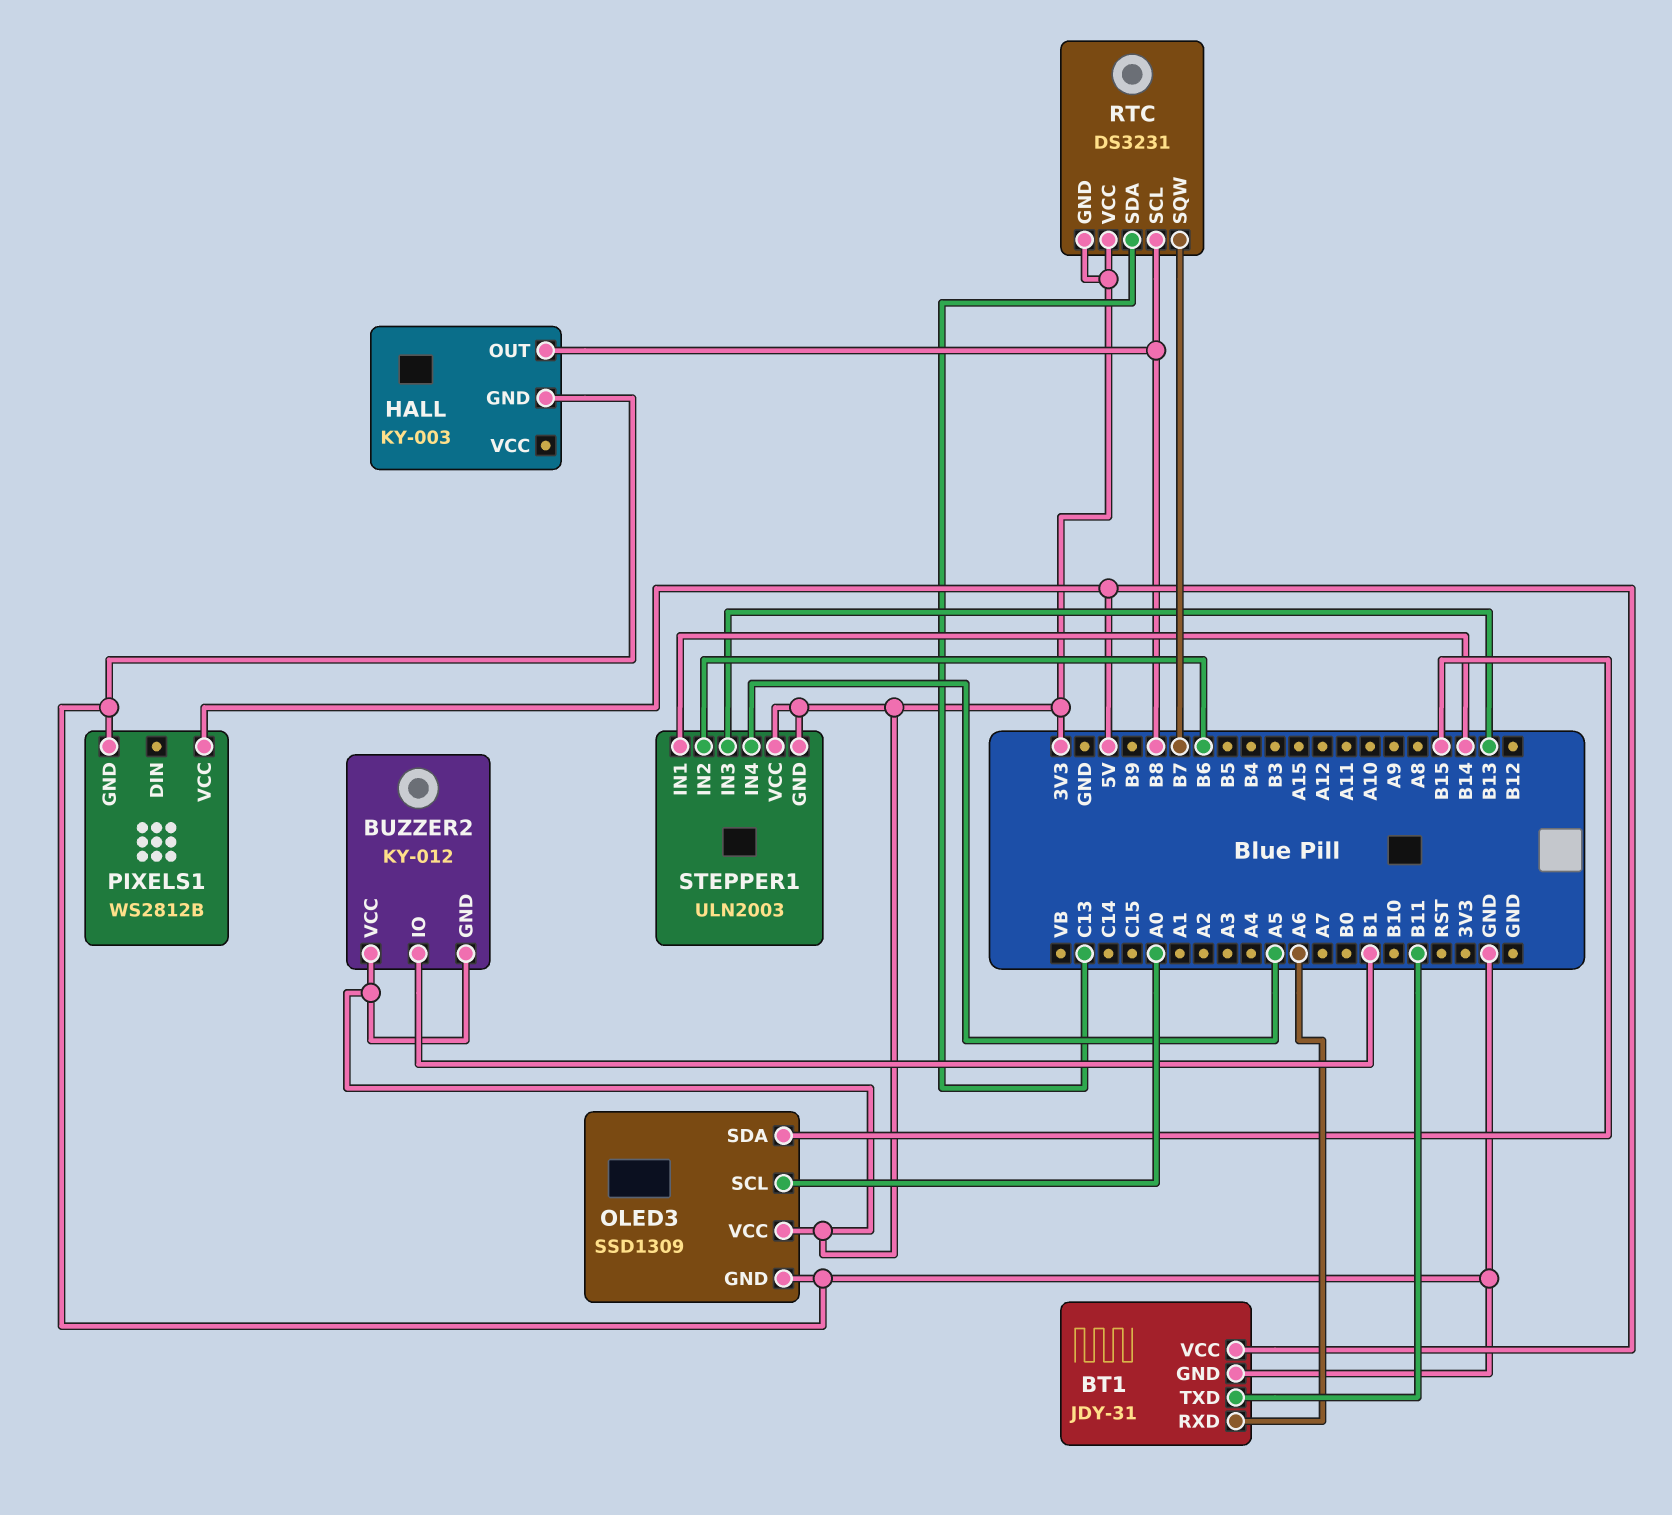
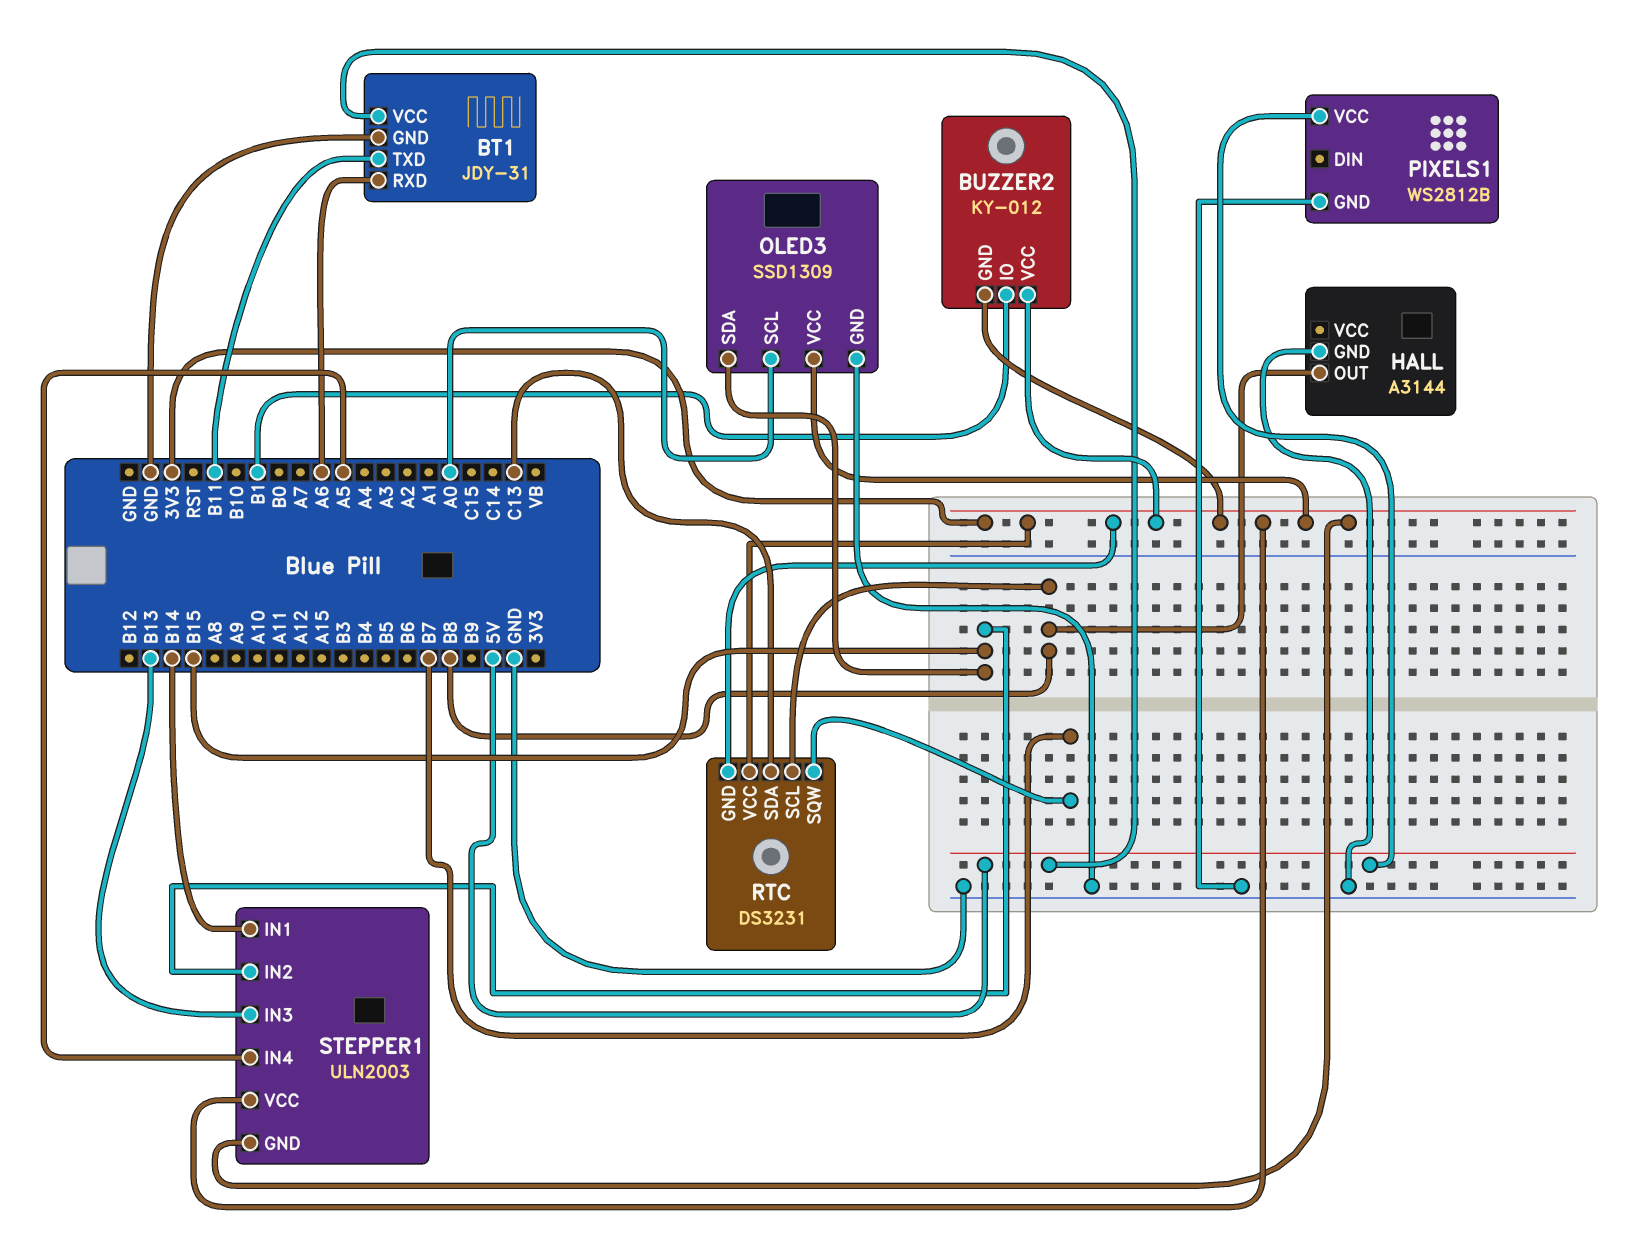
HALL: KY-003 -> A3144
STEPPER1 pin IN2: B6 -> B15

